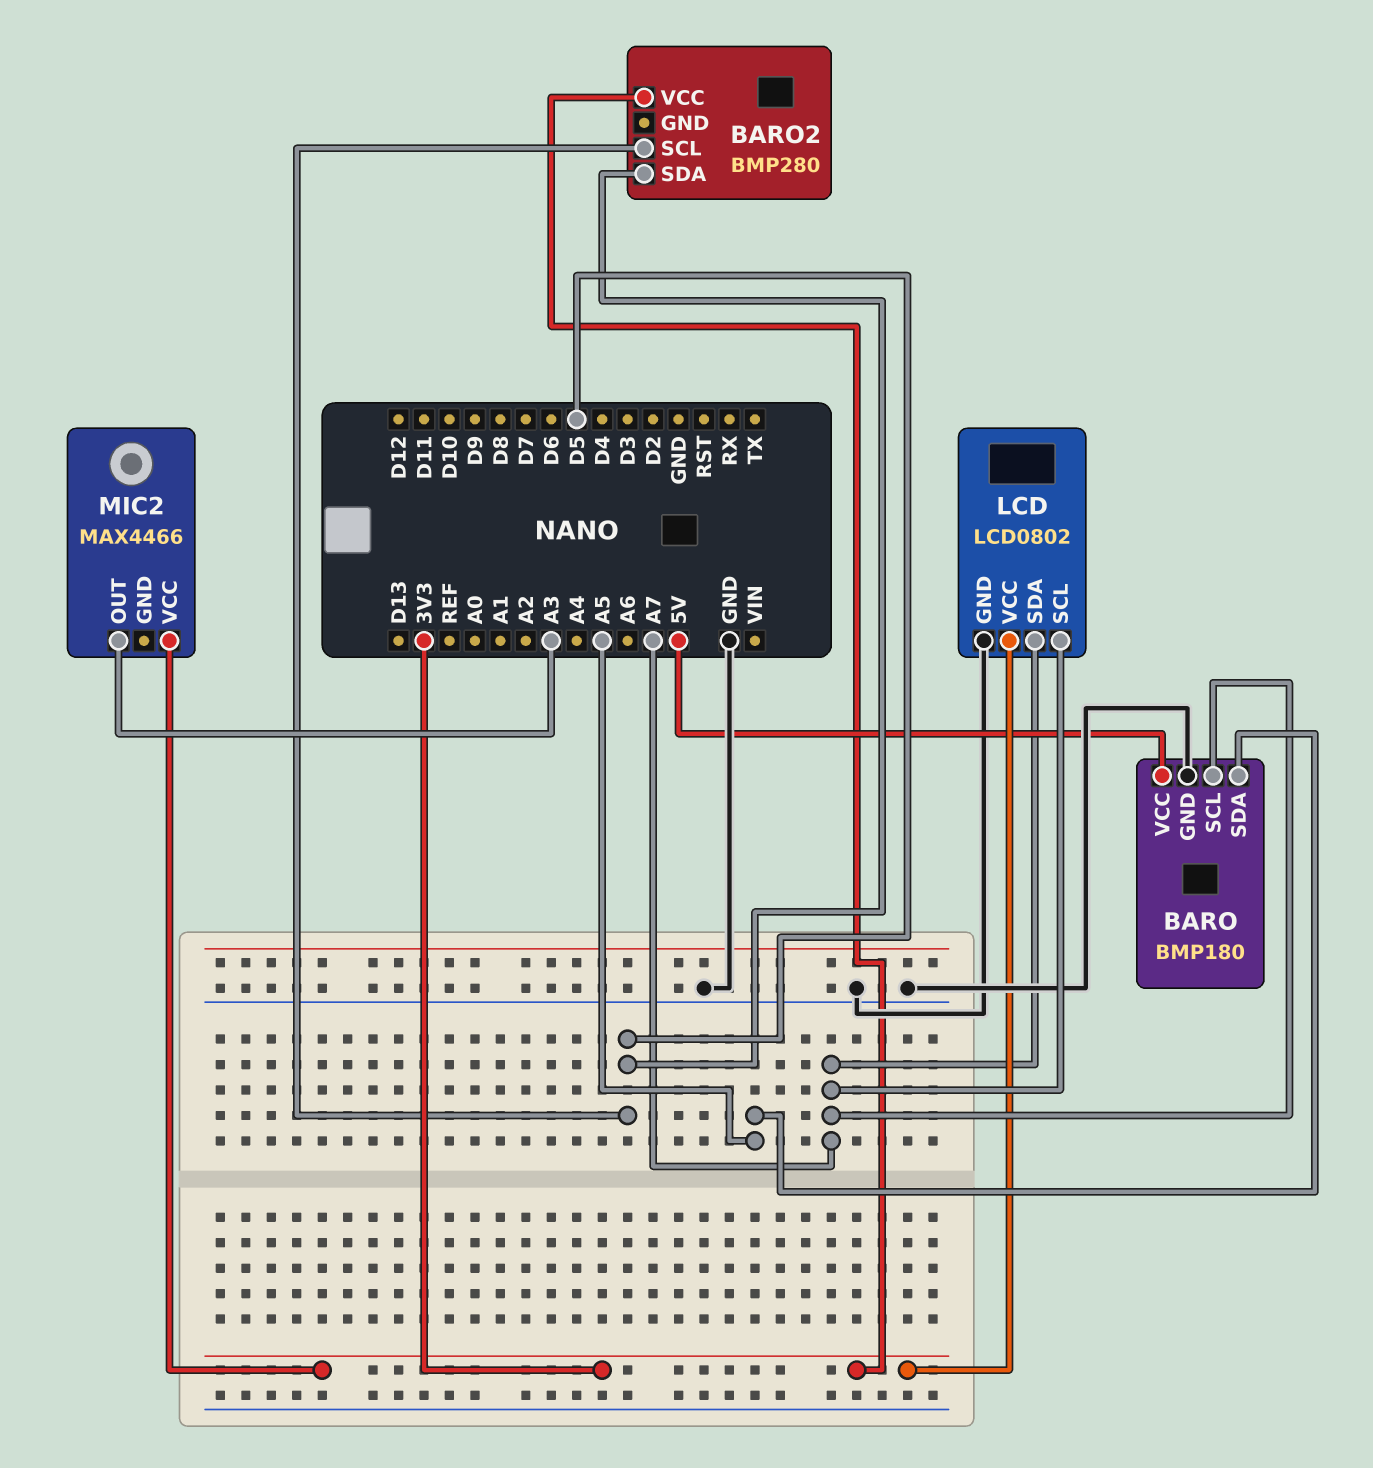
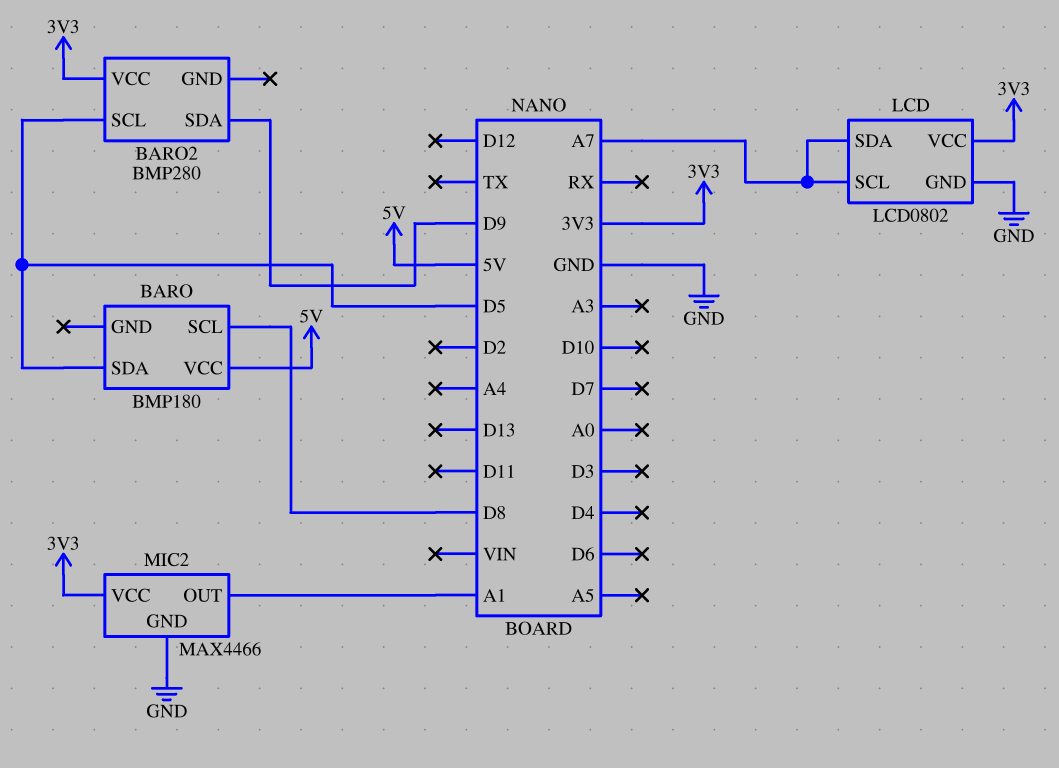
BARO pin GND: GND -> none
BARO pin SCL: A7 -> D8
BARO pin SDA: A5 -> D5
BARO2 pin SDA: D5 -> D9
MIC2 pin GND: none -> GND
MIC2 pin OUT: A3 -> A1

